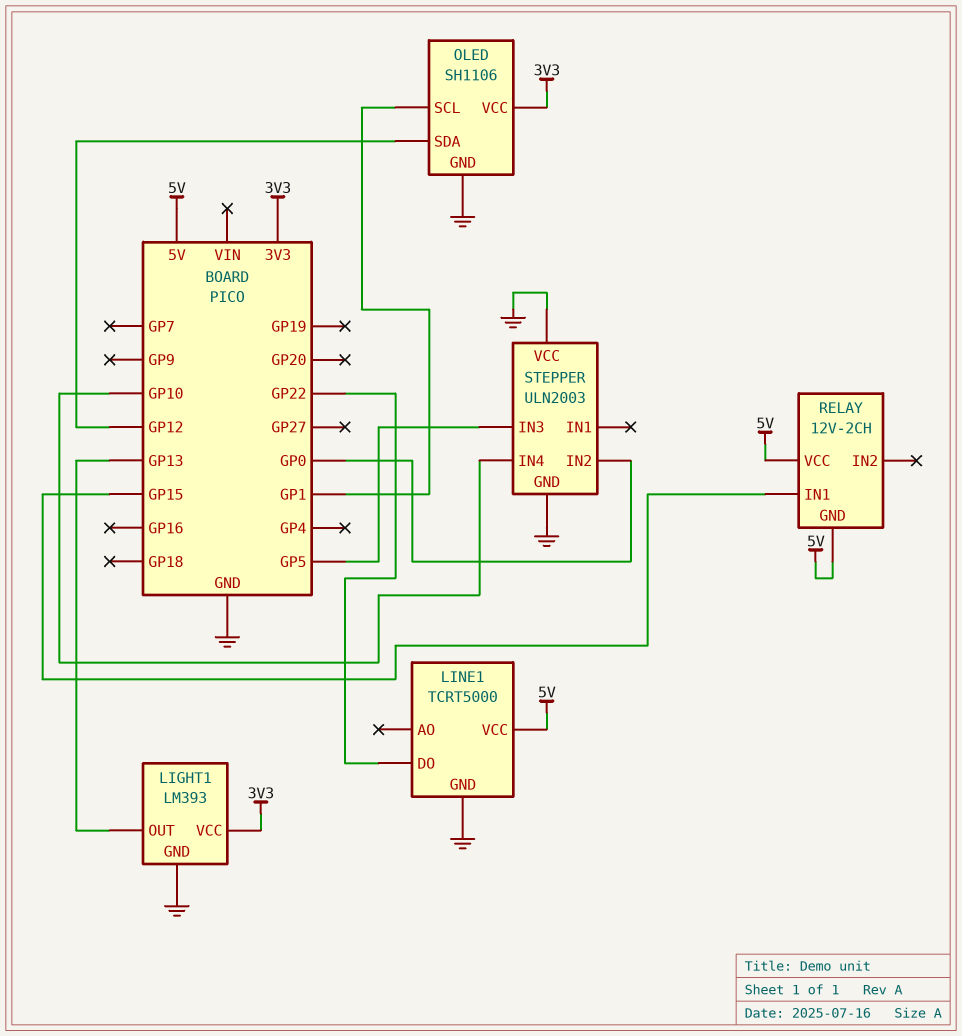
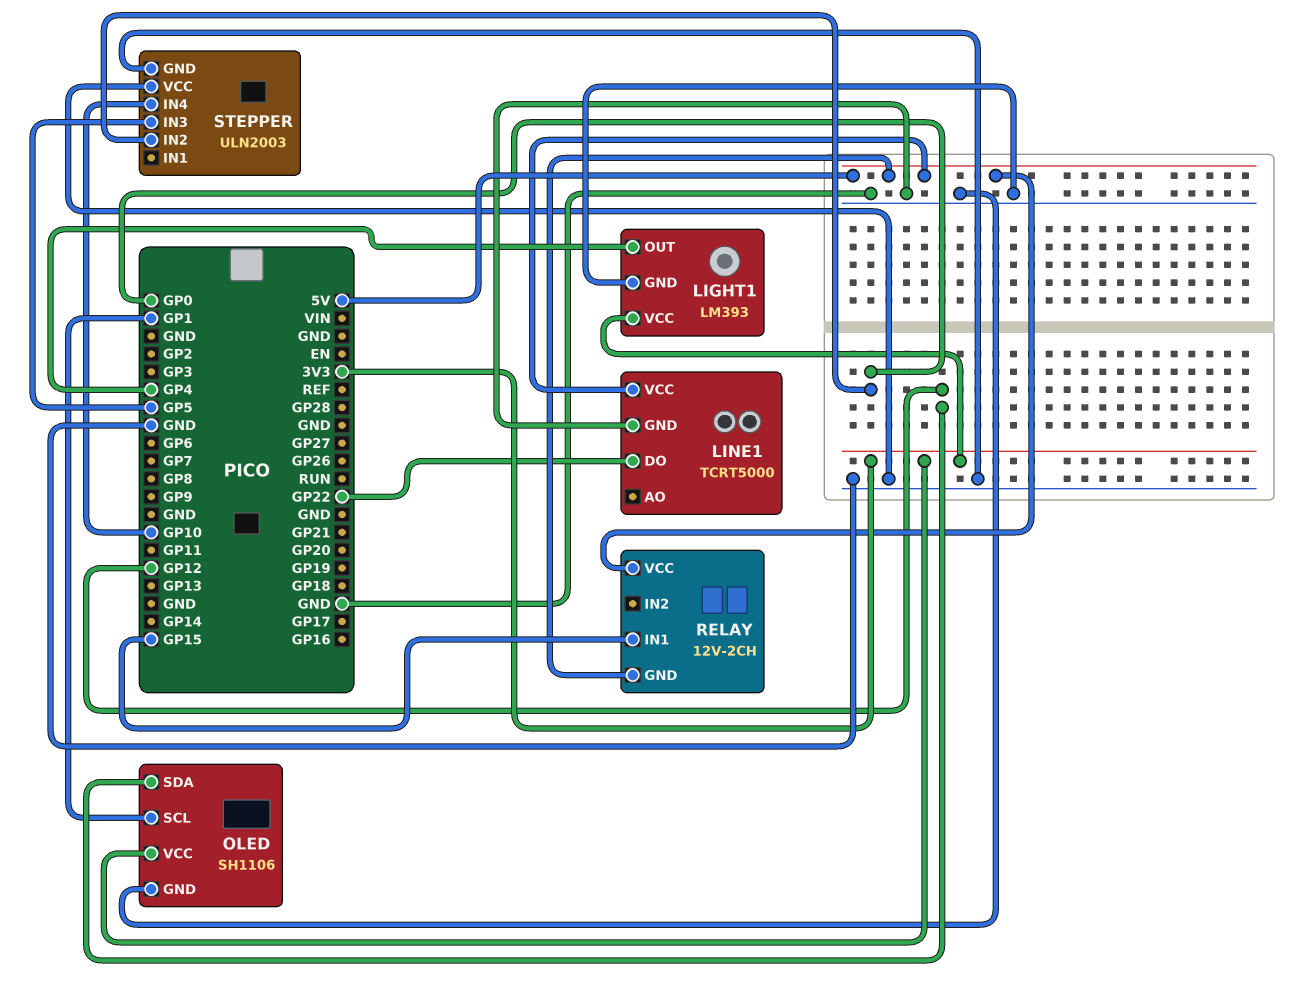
LIGHT1 pin OUT: GP13 -> GP4

